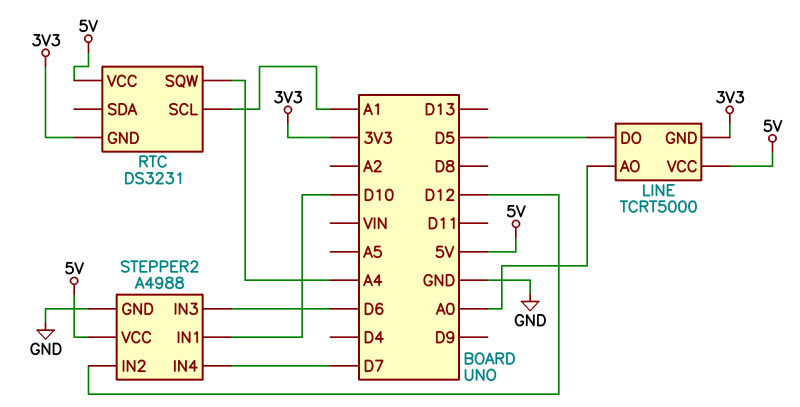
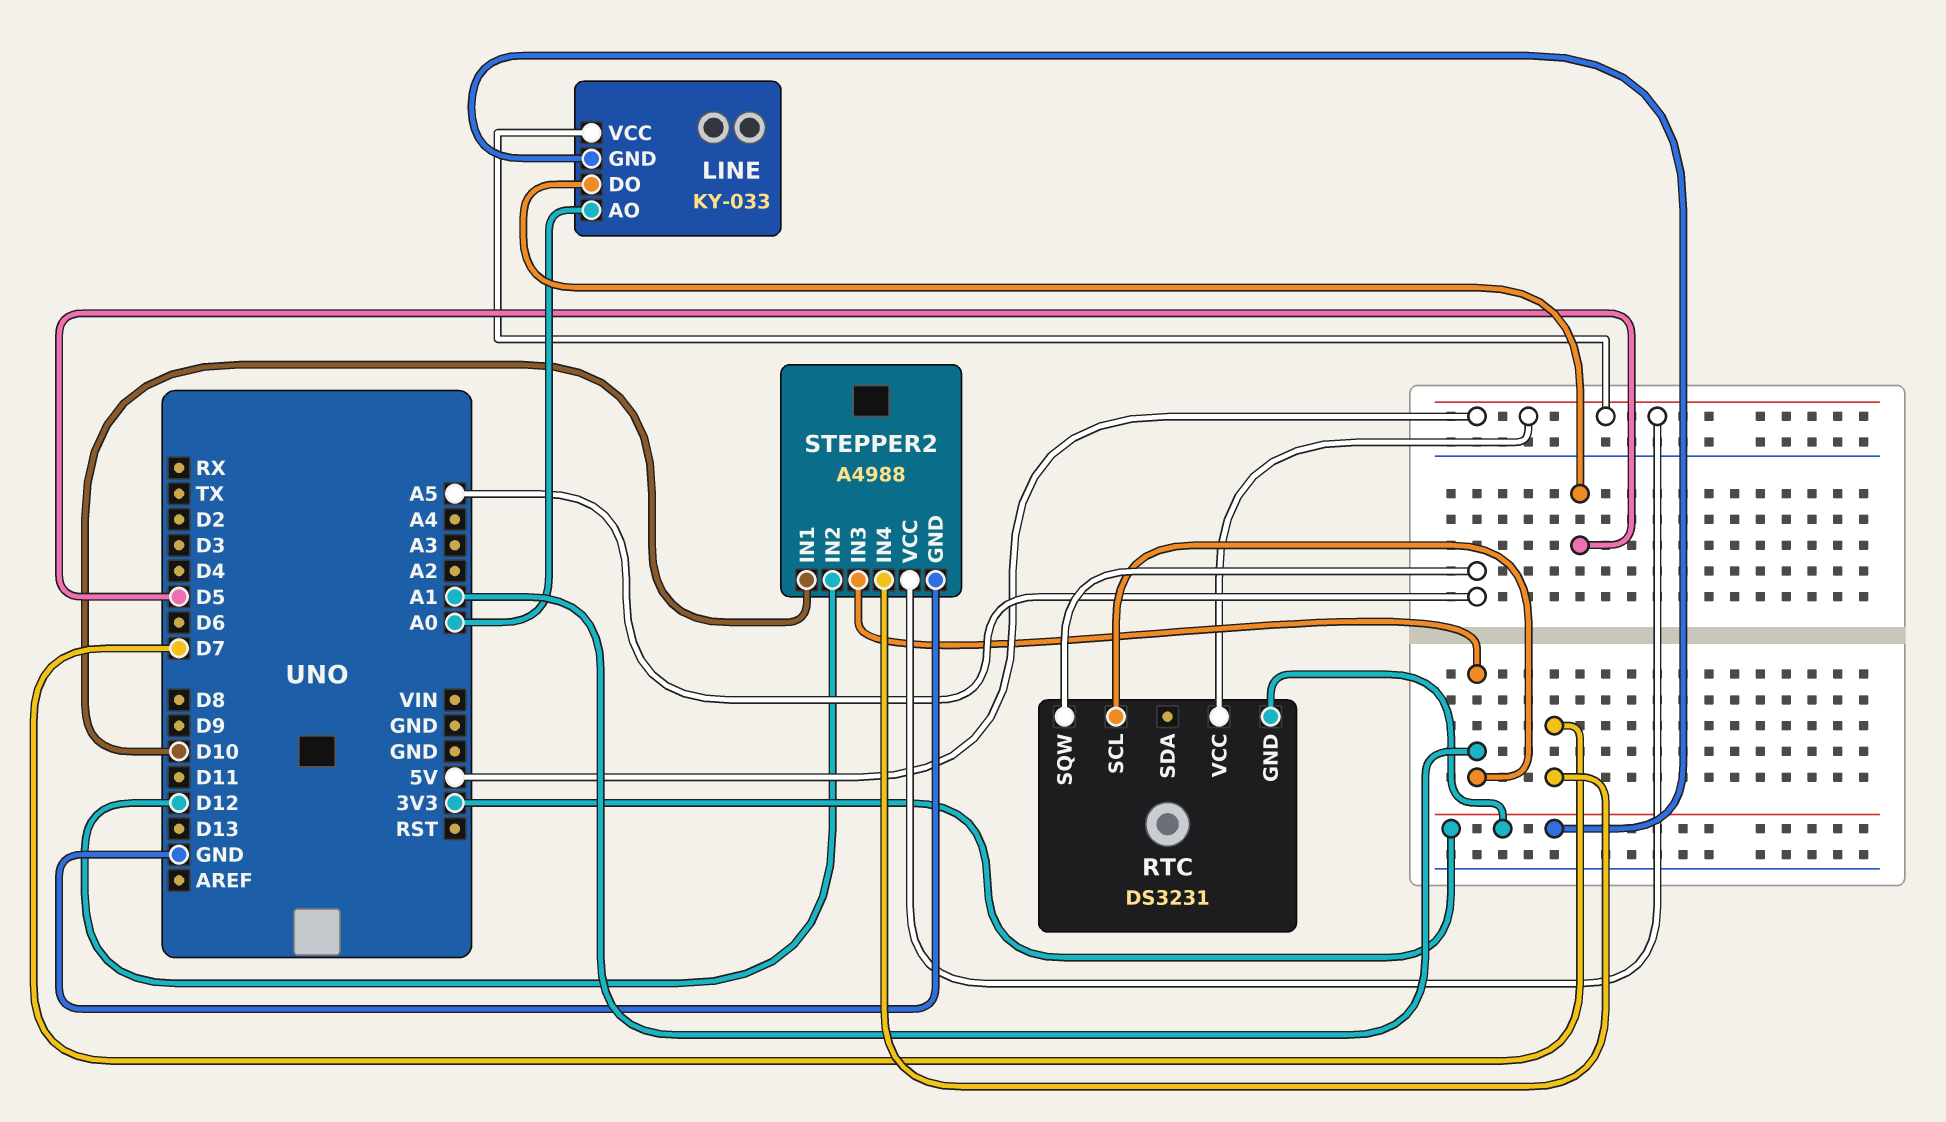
LINE: TCRT5000 -> KY-033
RTC pin SQW: A4 -> A5
STEPPER2 pin IN3: D6 -> A1

